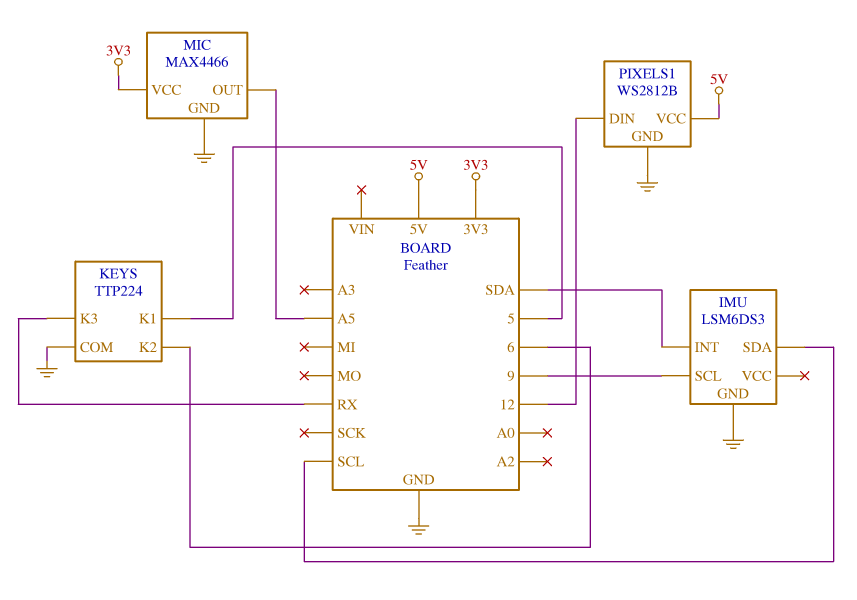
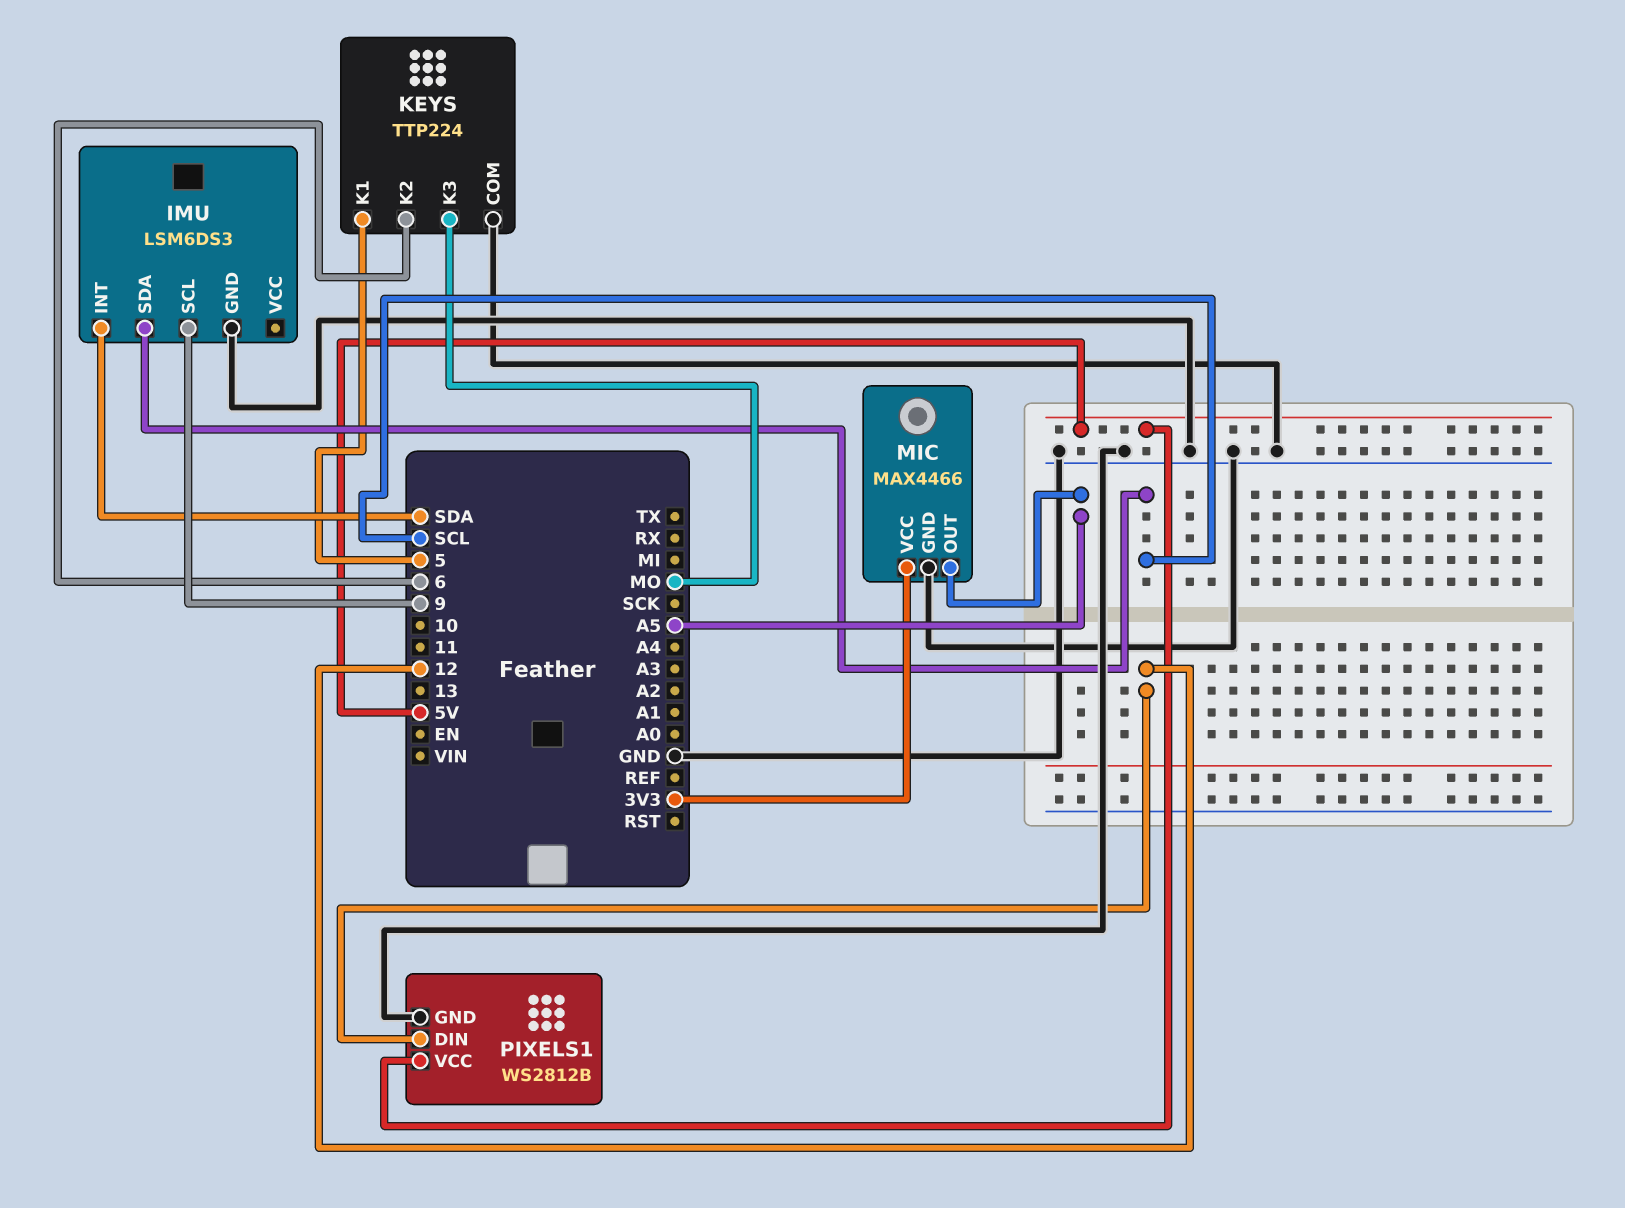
KEYS pin K3: RX -> MO

